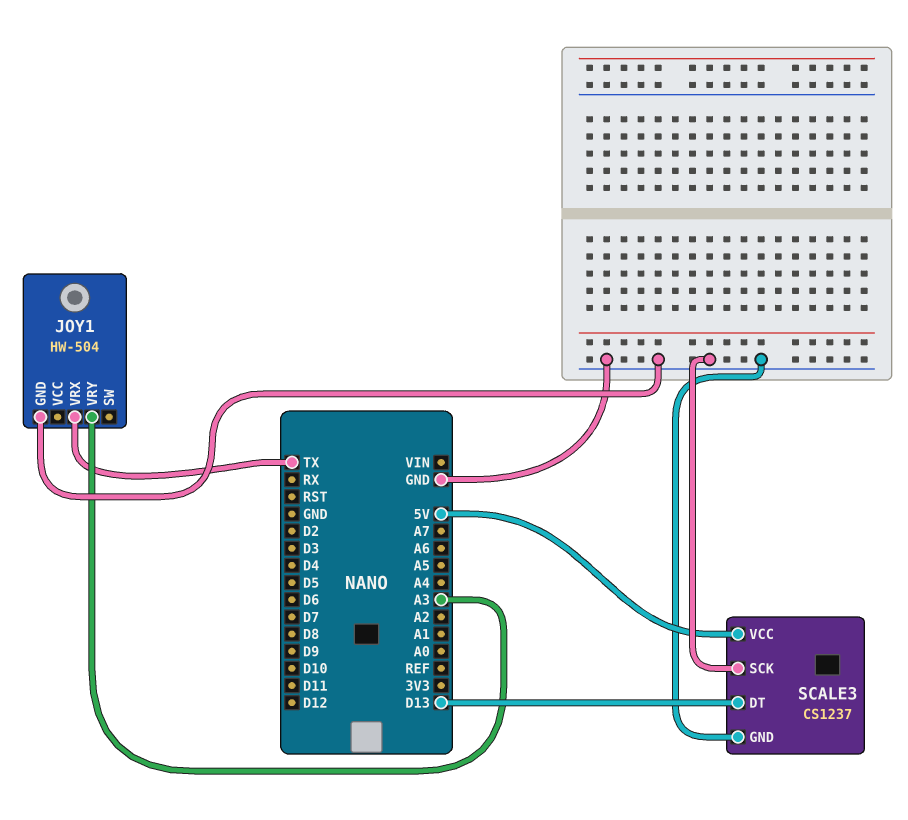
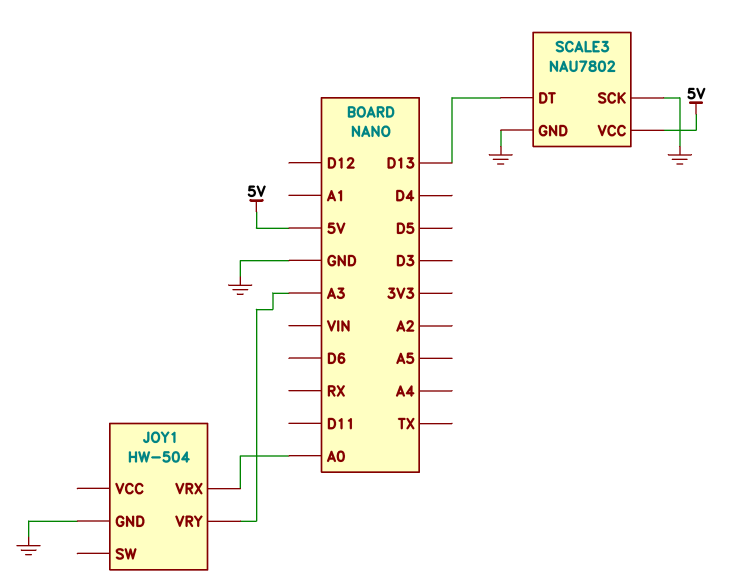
JOY1 pin VRX: TX -> A0
SCALE3: CS1237 -> NAU7802

